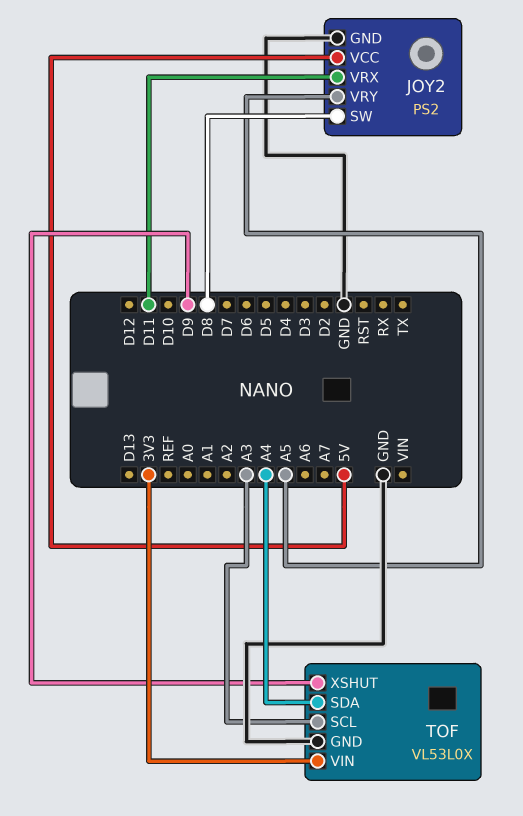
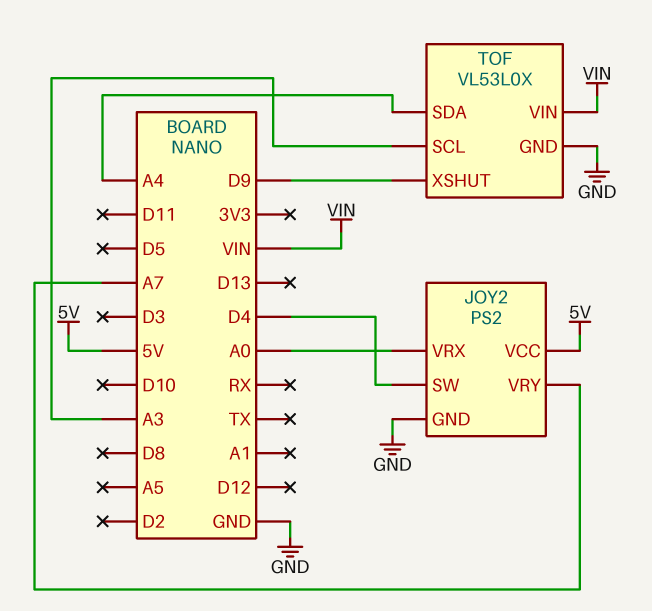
JOY2 pin SW: D8 -> D4
JOY2 pin VRX: D11 -> A0
JOY2 pin VRY: A5 -> A7
TOF pin VIN: 3V3 -> VIN

